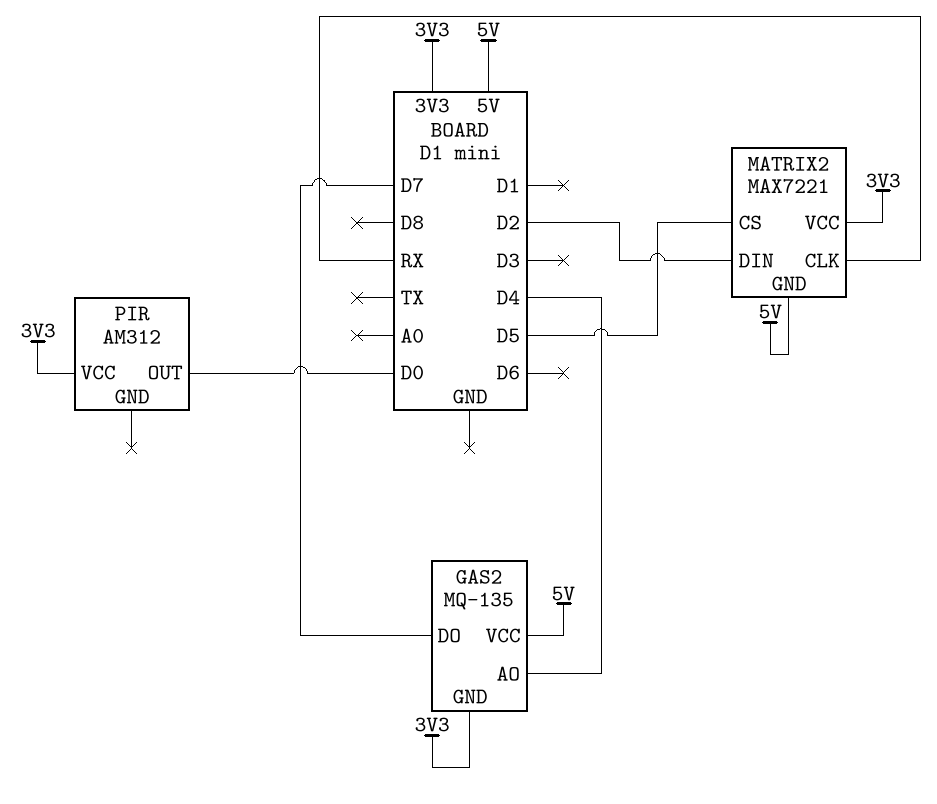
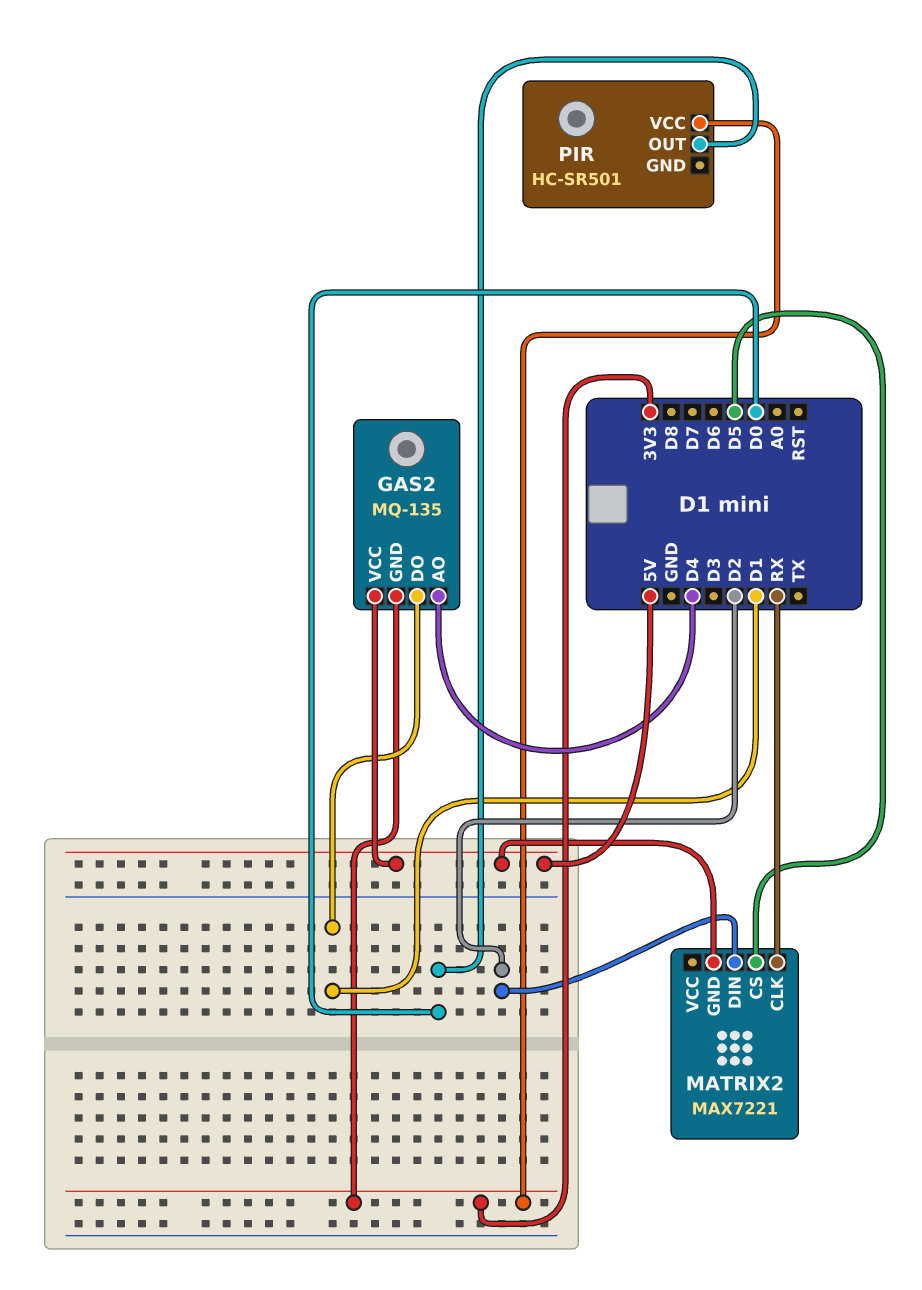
GAS2 pin DO: D7 -> D1
MATRIX2 pin VCC: 3V3 -> none
PIR: AM312 -> HC-SR501

